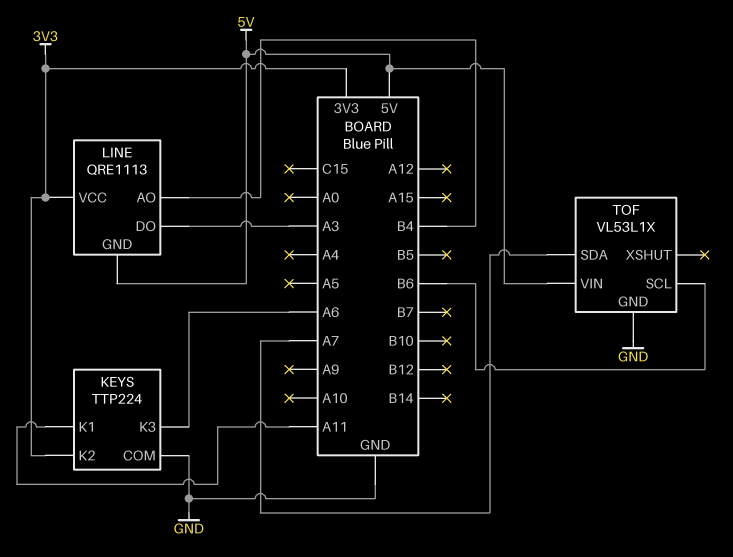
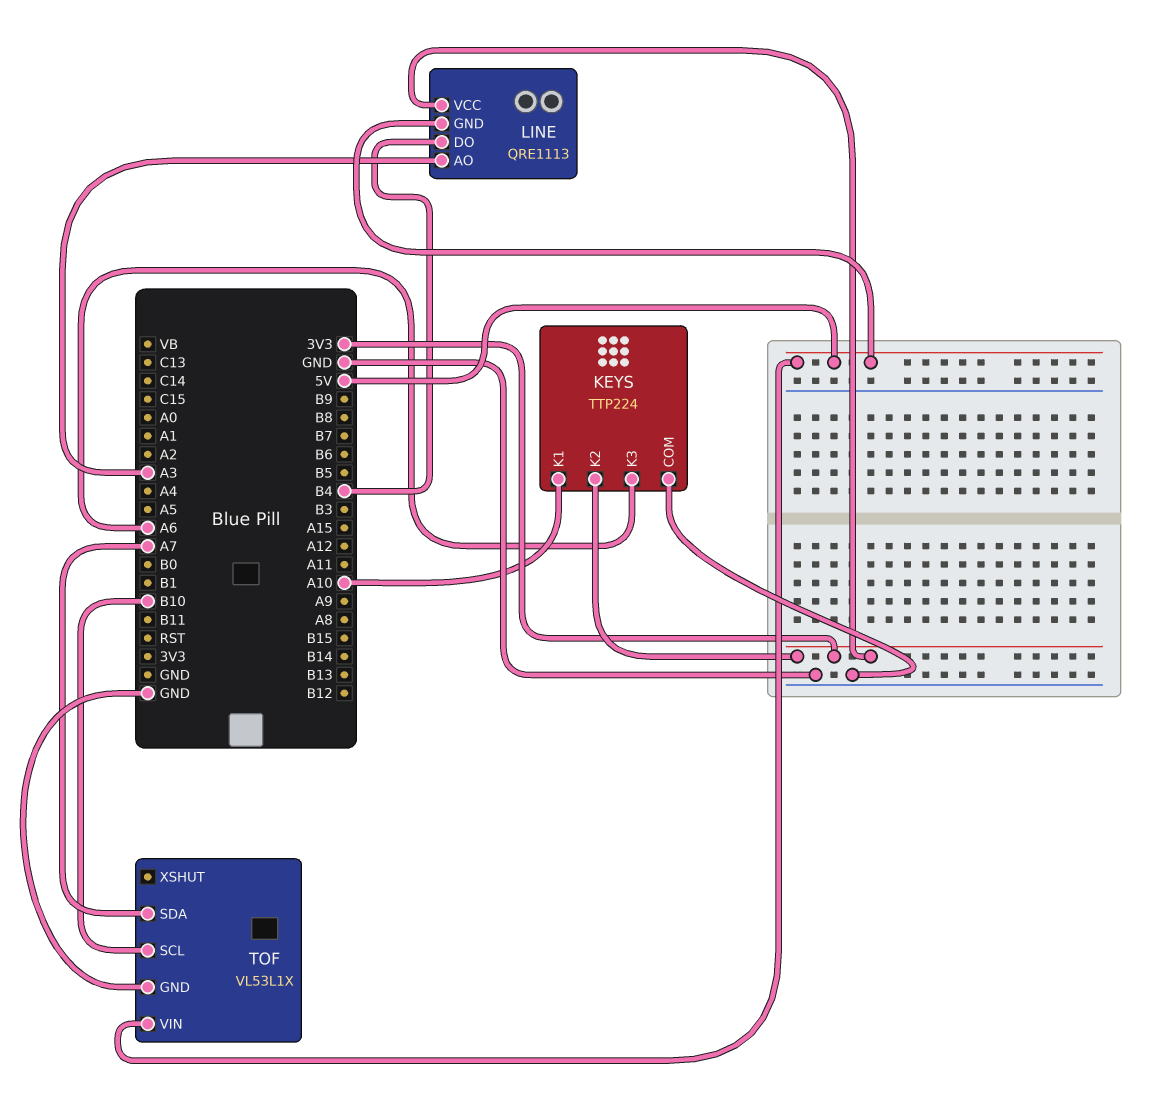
KEYS pin K1: A11 -> A10
LINE pin AO: B4 -> A3
LINE pin DO: A3 -> B4
TOF pin SCL: B6 -> B10

